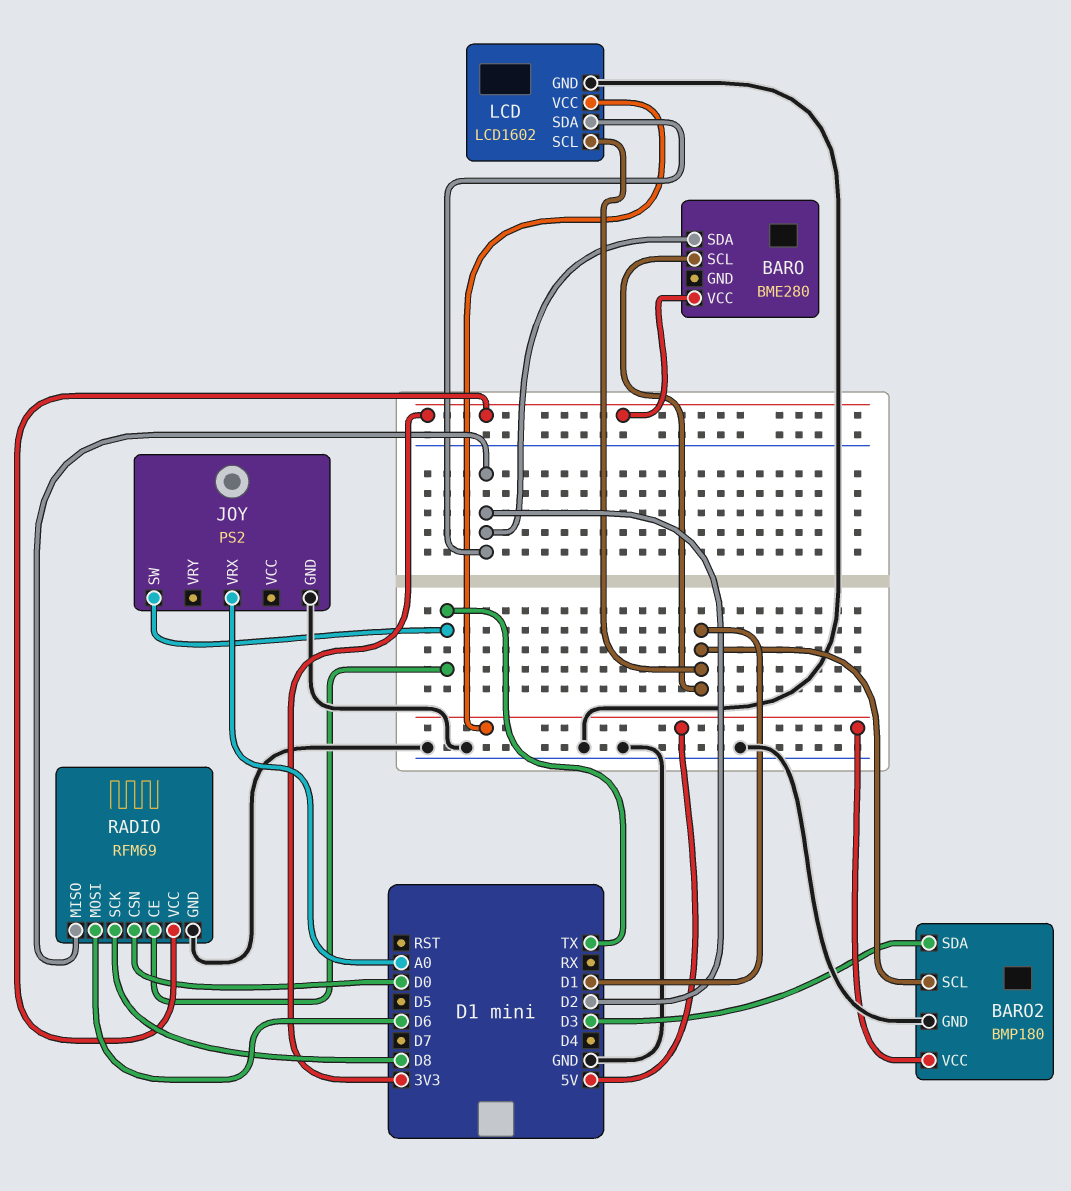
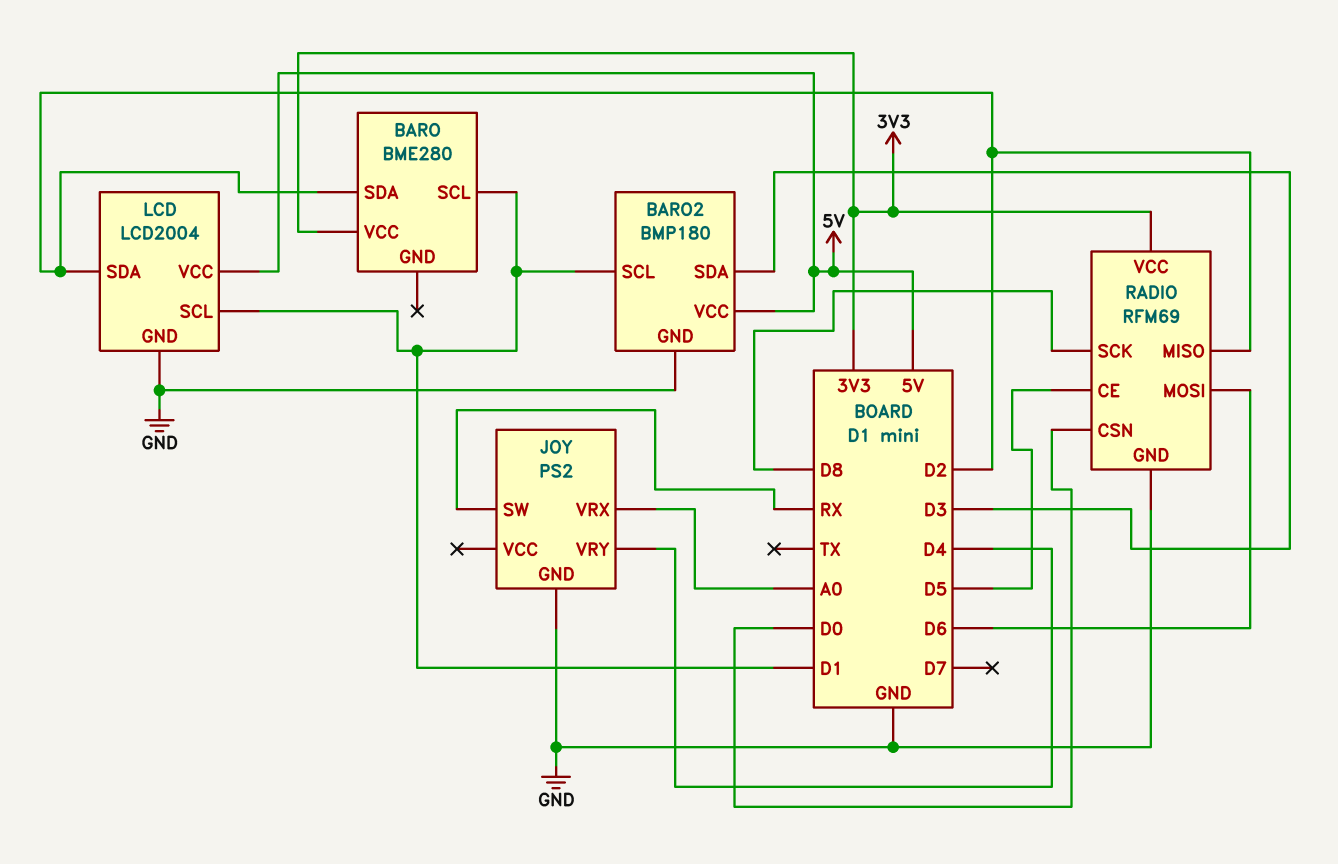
JOY pin SW: TX -> RX
JOY pin VRY: none -> D4
LCD: LCD1602 -> LCD2004
RADIO pin CE: TX -> D5

